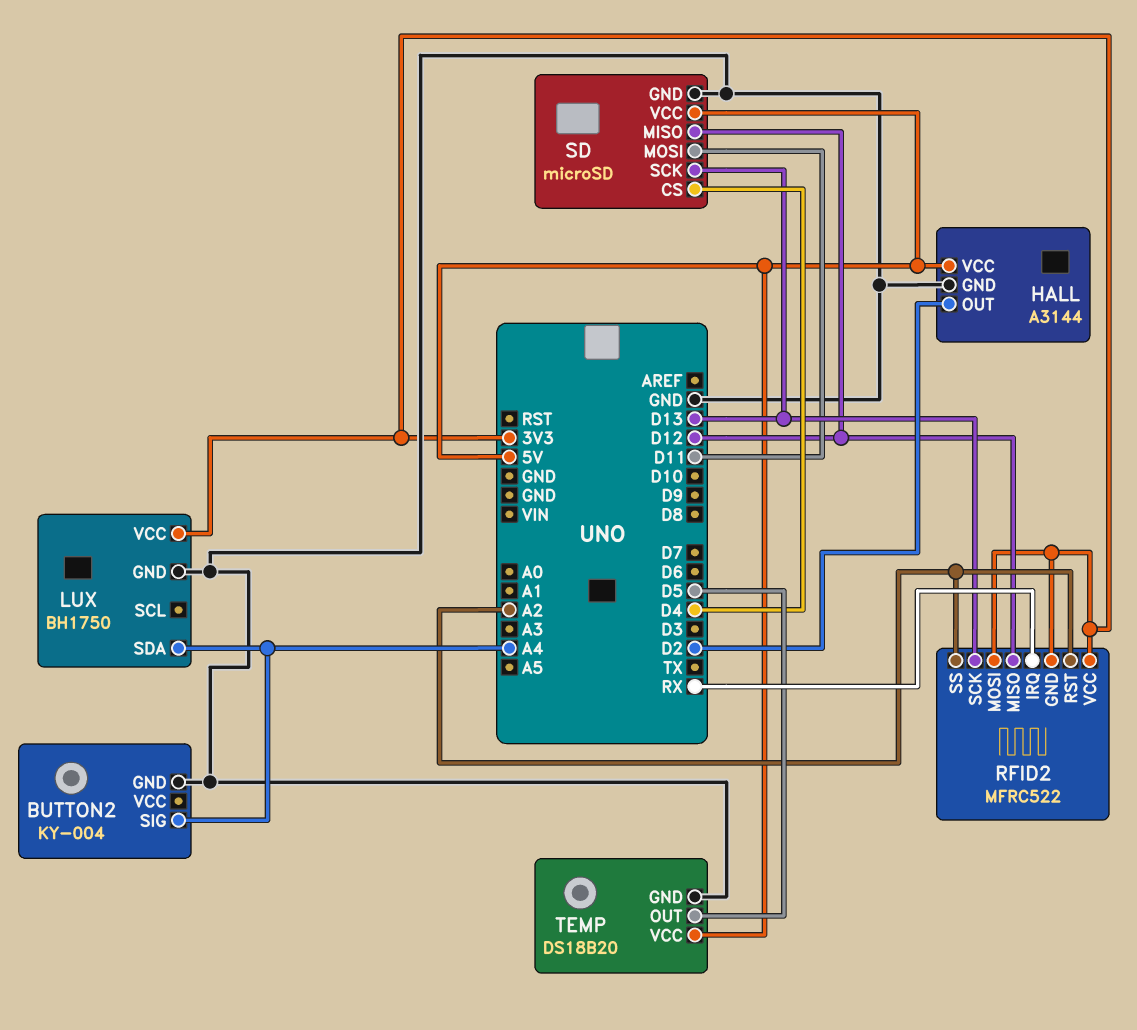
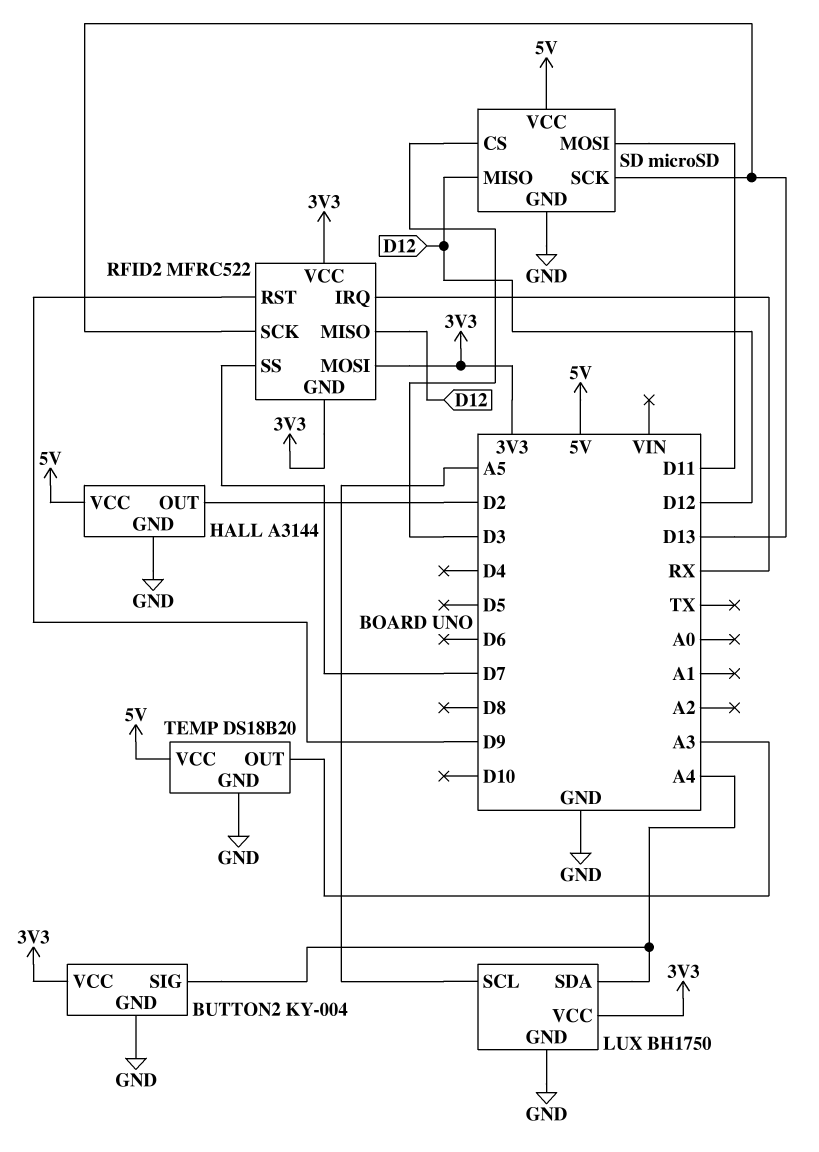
BUTTON2 pin VCC: none -> 3V3
LUX pin SCL: none -> A5
RFID2 pin RST: A2 -> D9
RFID2 pin SS: A2 -> D7
SD pin CS: D4 -> D3
TEMP pin OUT: D5 -> A3

